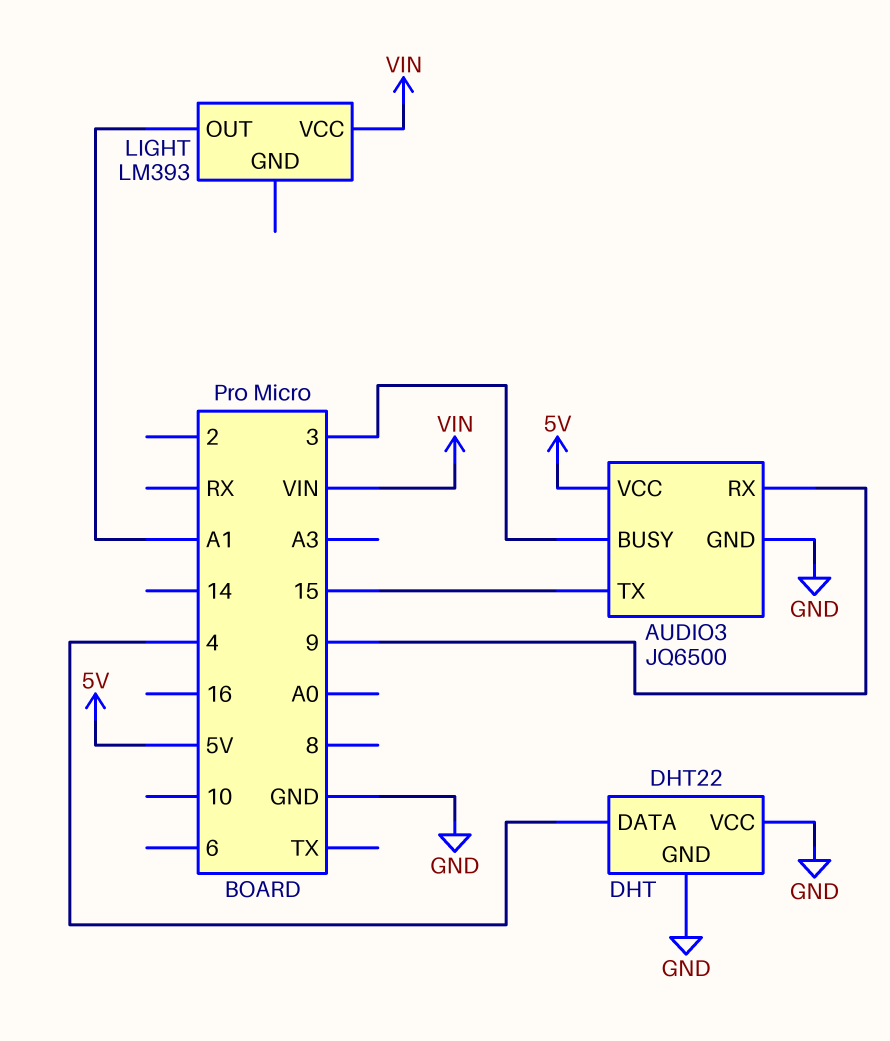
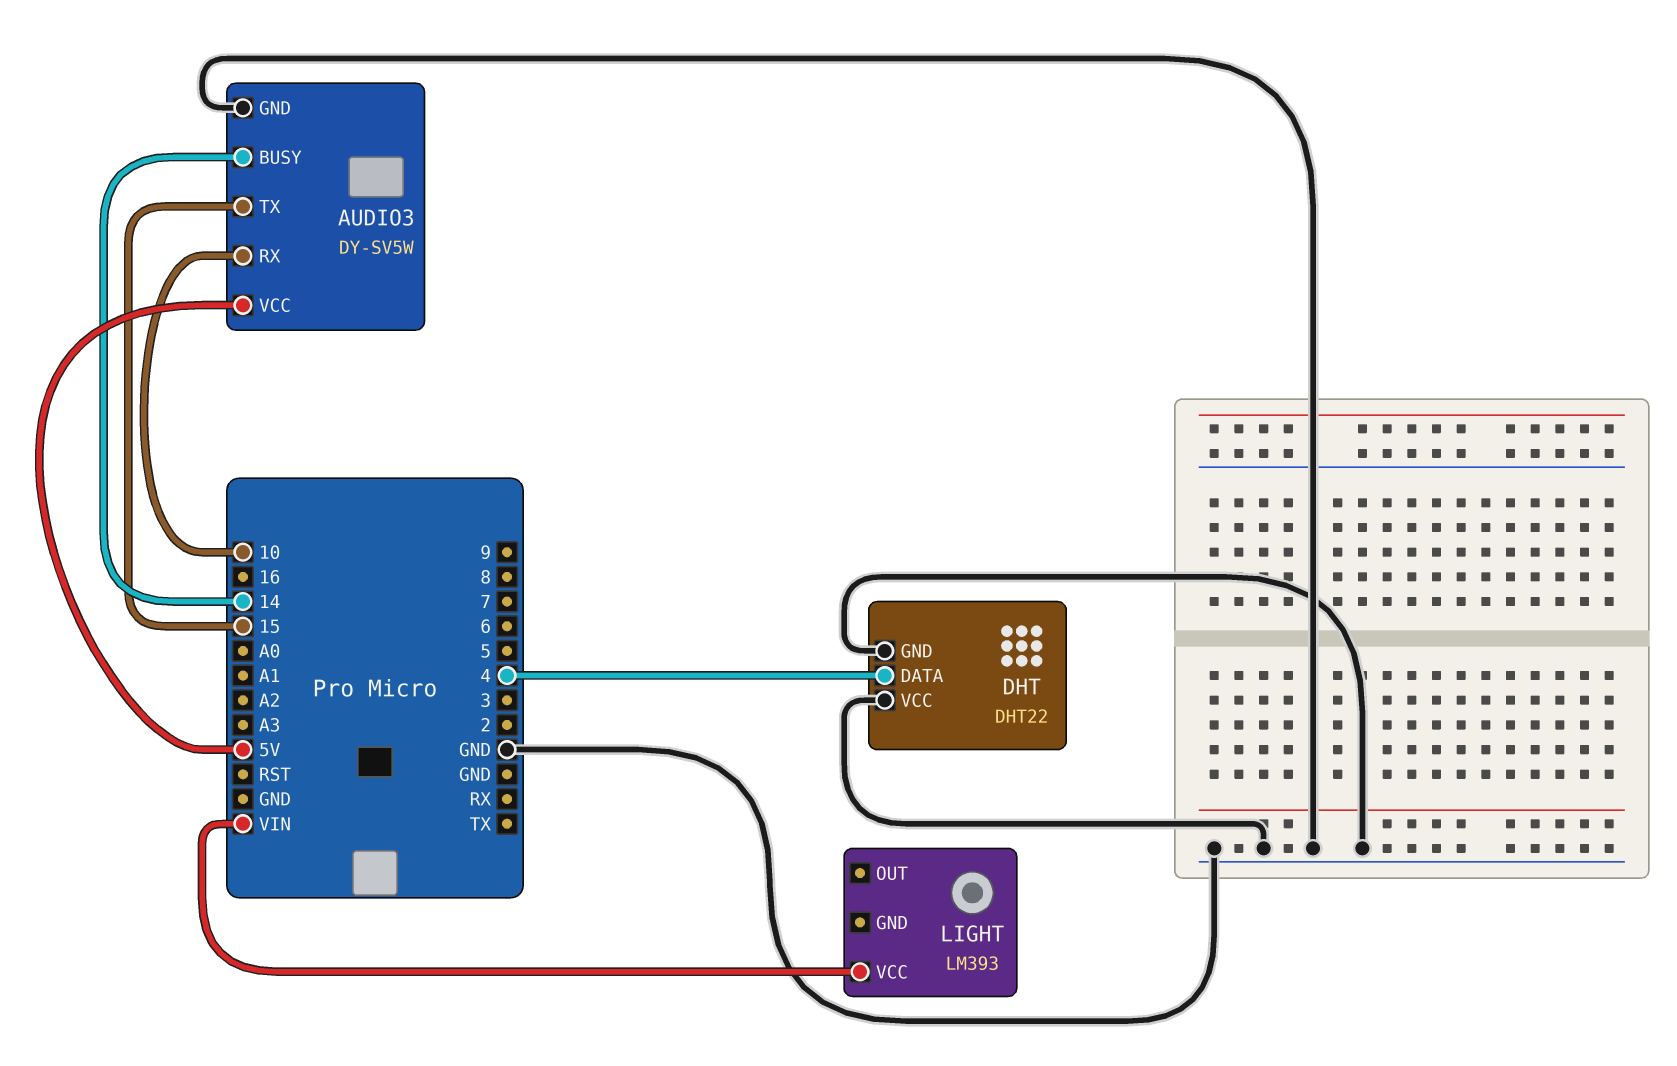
AUDIO3: JQ6500 -> DY-SV5W
AUDIO3 pin BUSY: 3 -> 14
AUDIO3 pin RX: 9 -> 10
LIGHT pin OUT: A1 -> none

